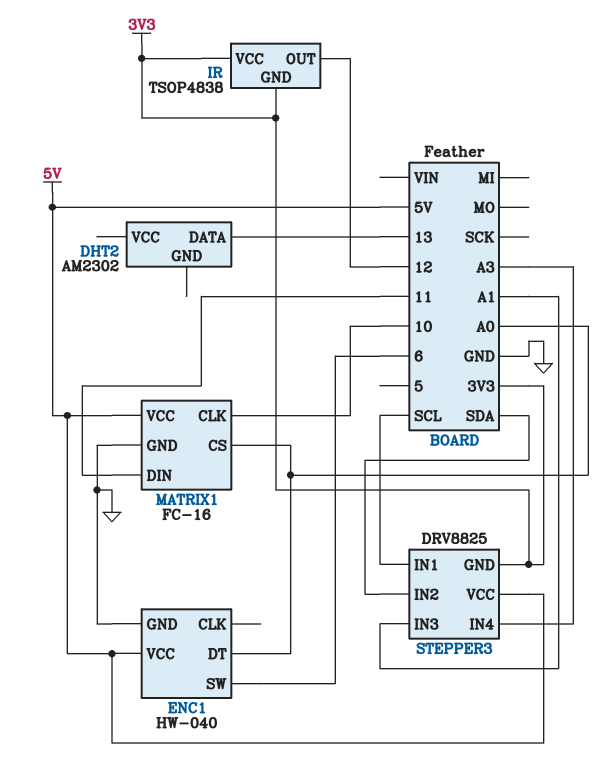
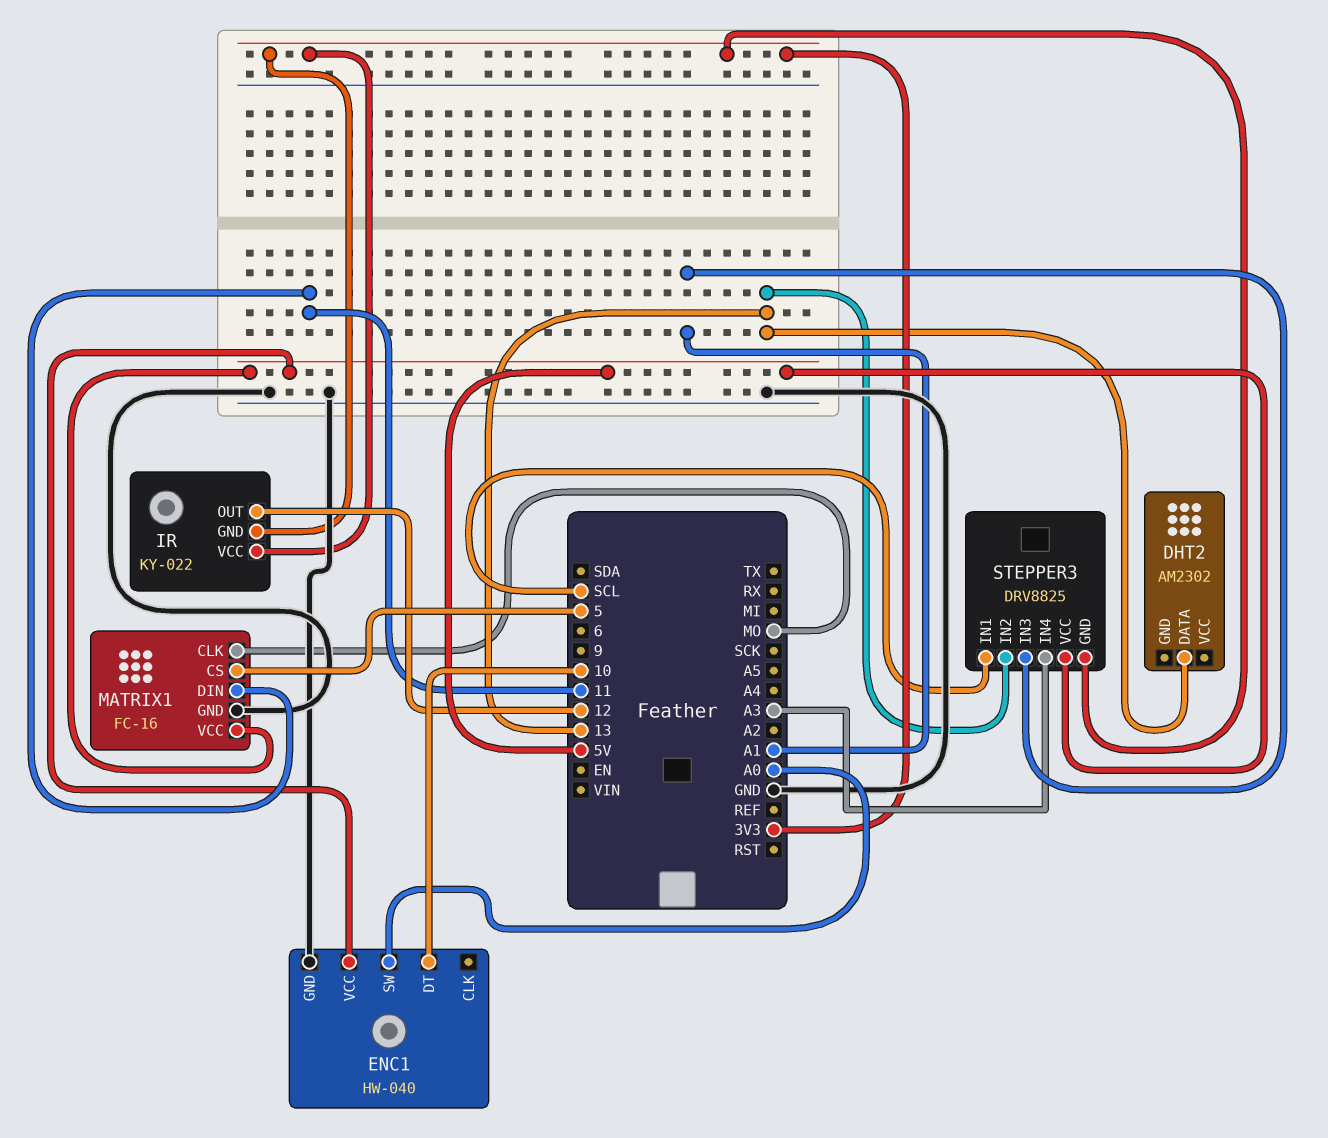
ENC1 pin DT: A0 -> 10
ENC1 pin SW: 6 -> A0
IR: TSOP4838 -> KY-022
MATRIX1 pin CLK: 10 -> MO
MATRIX1 pin CS: A0 -> 5
STEPPER3 pin IN2: SDA -> 13

